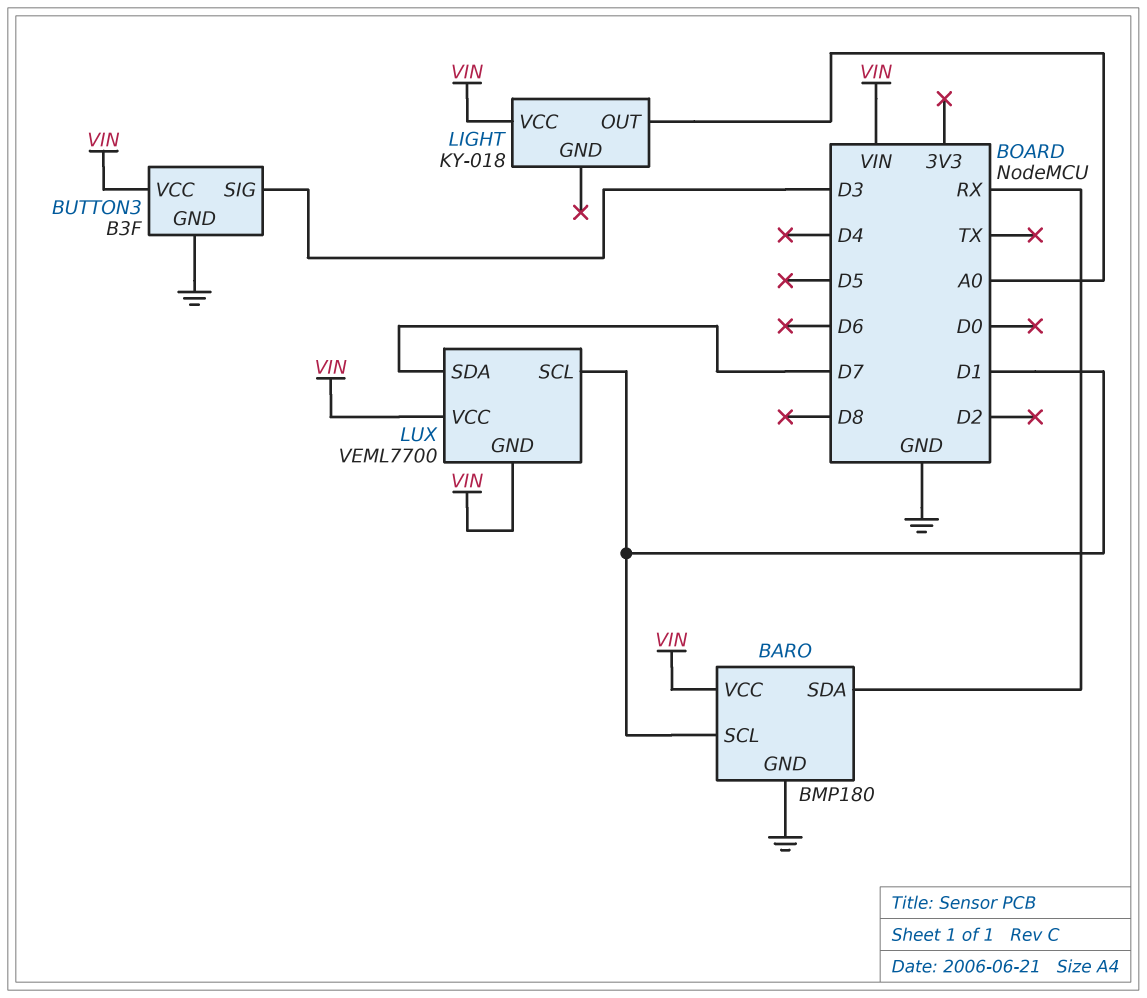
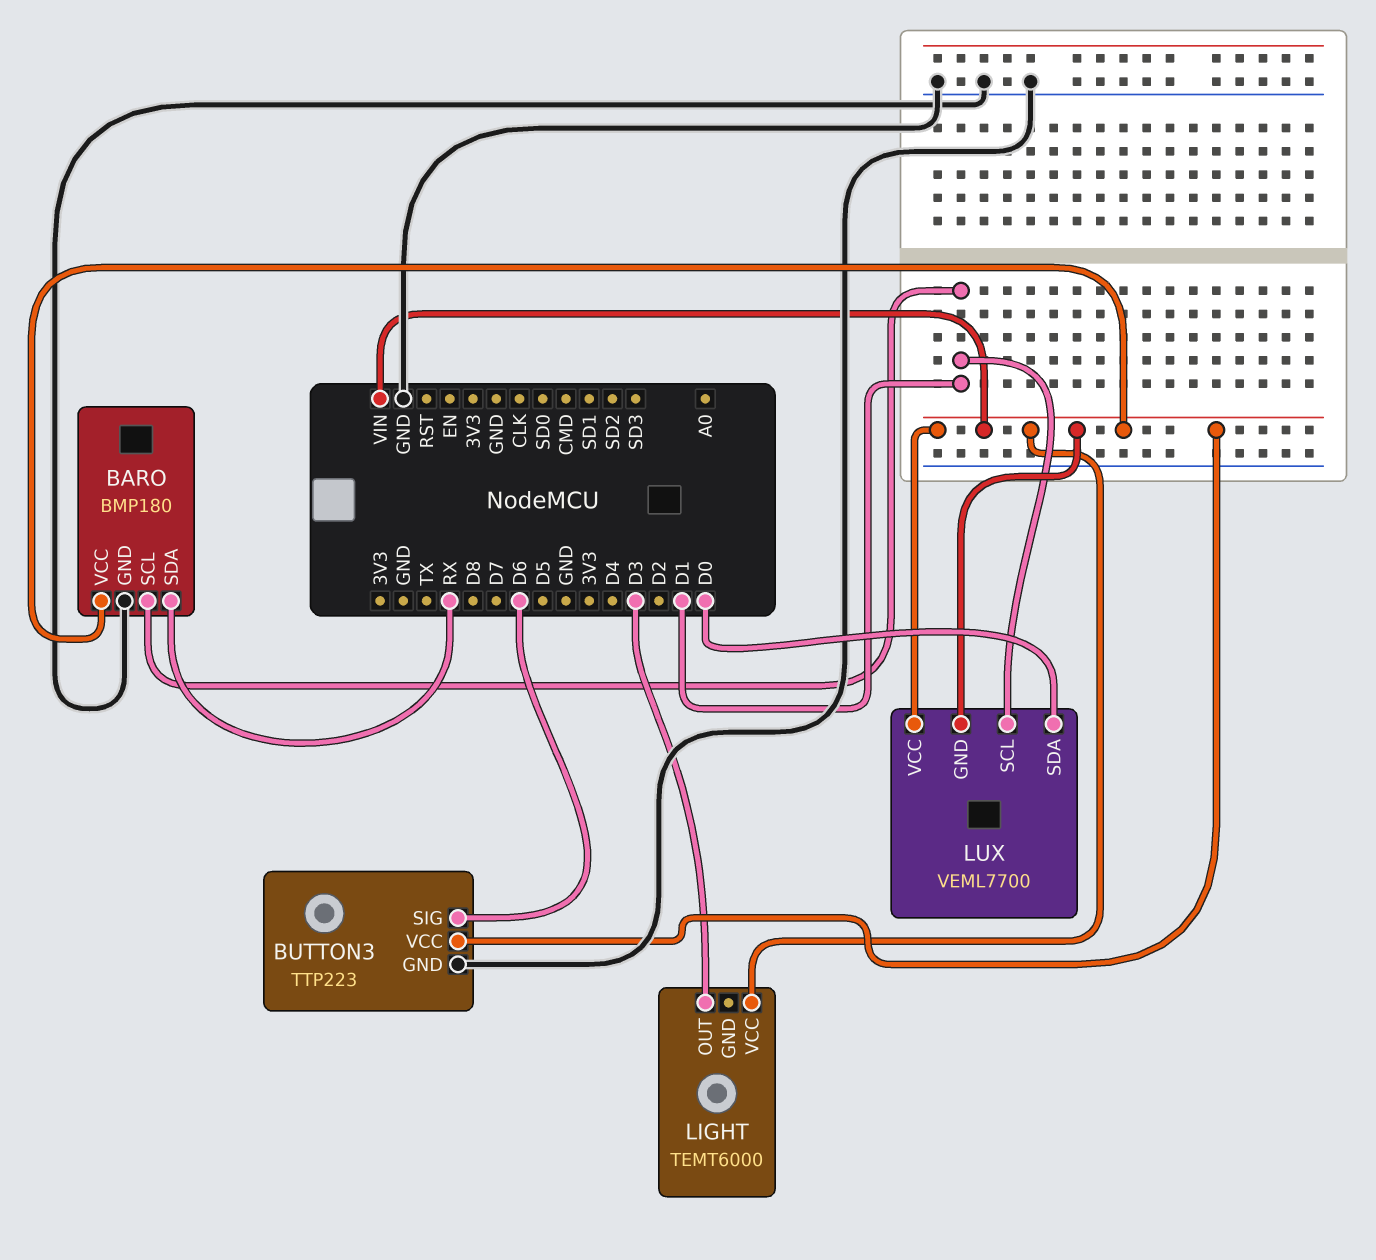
BUTTON3: B3F -> TTP223
BUTTON3 pin SIG: D3 -> D6
LIGHT: KY-018 -> TEMT6000
LIGHT pin OUT: A0 -> D3
LUX pin SDA: D7 -> D0

